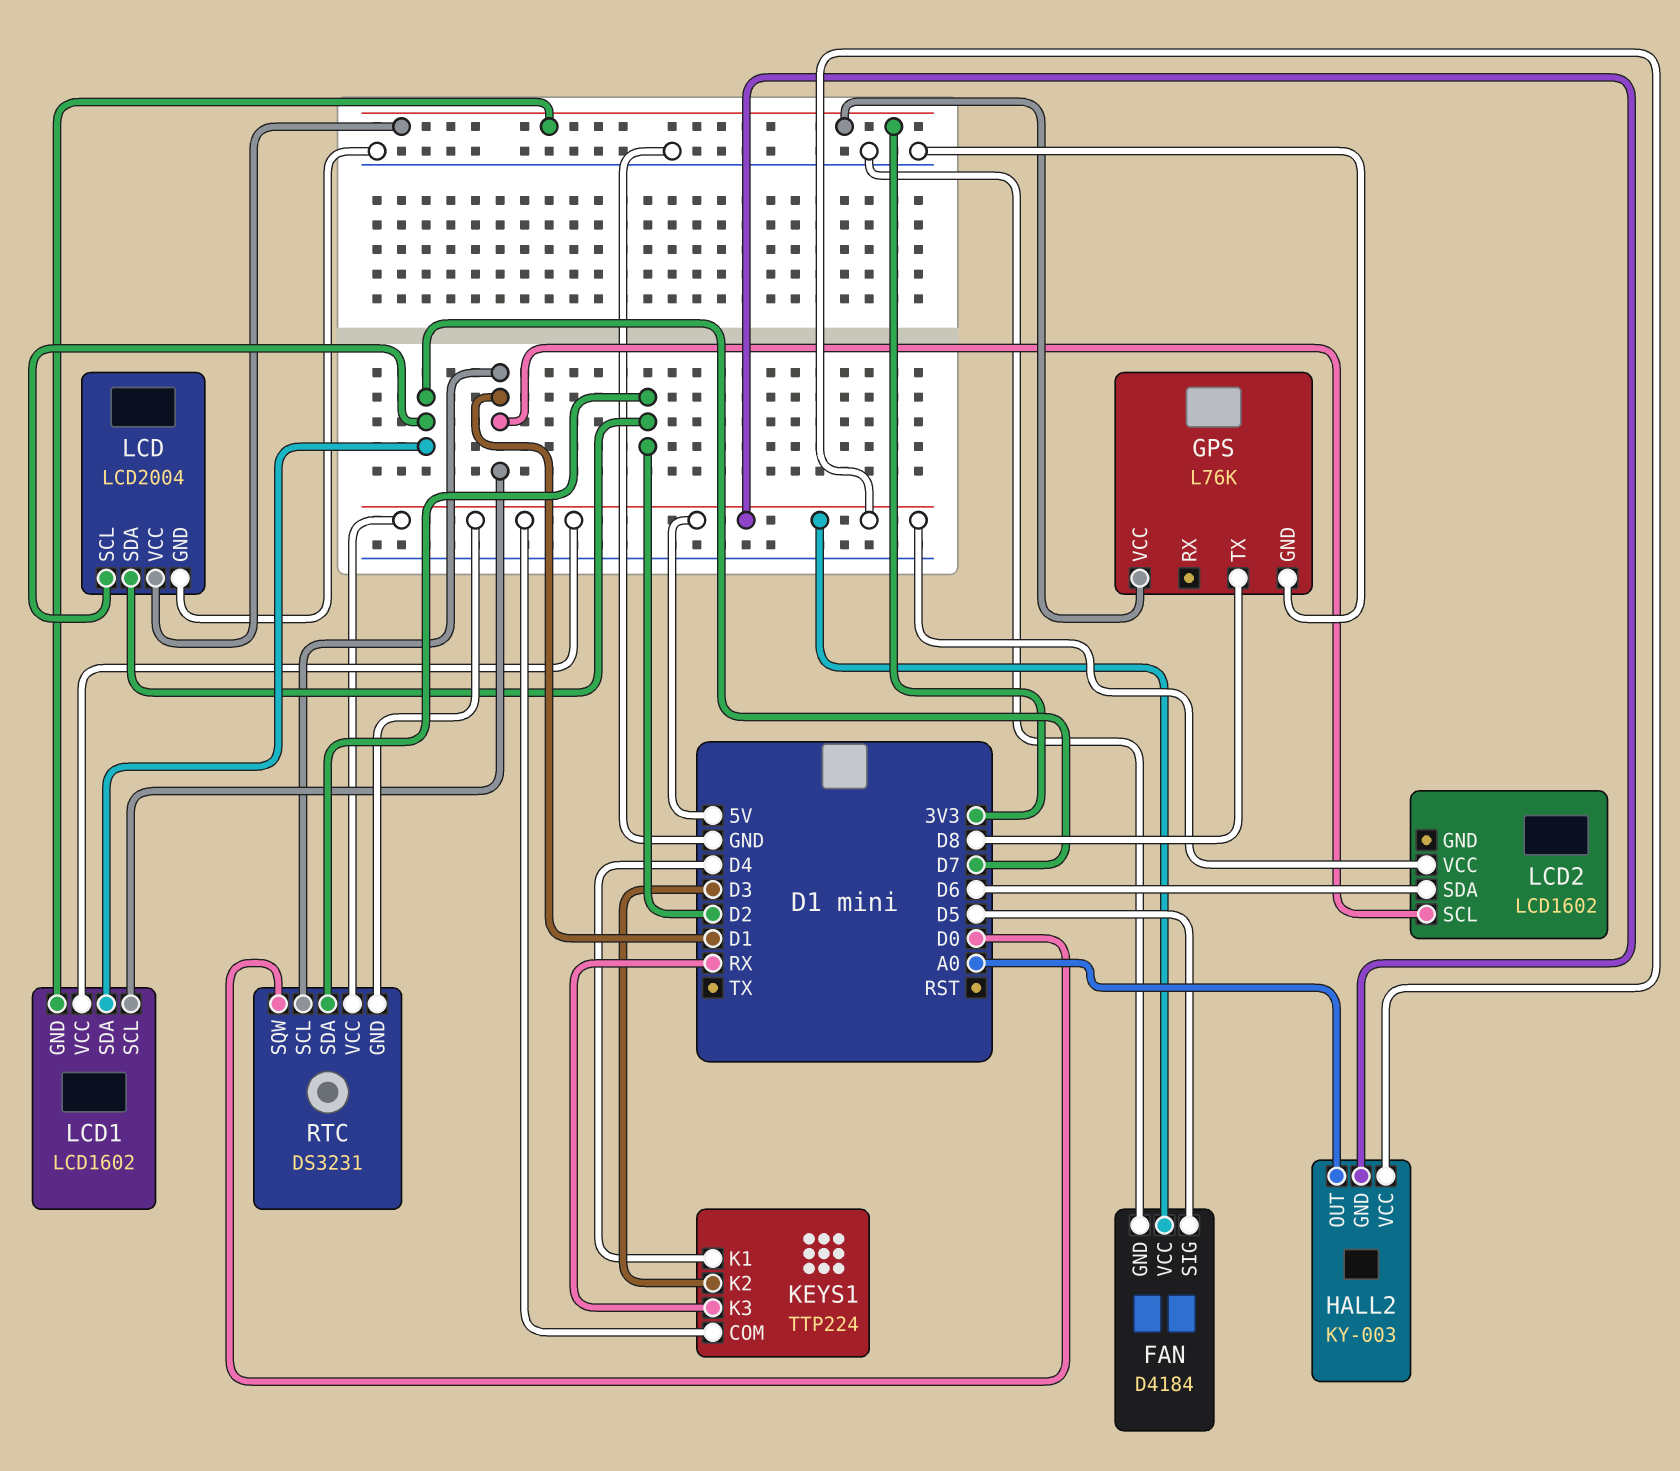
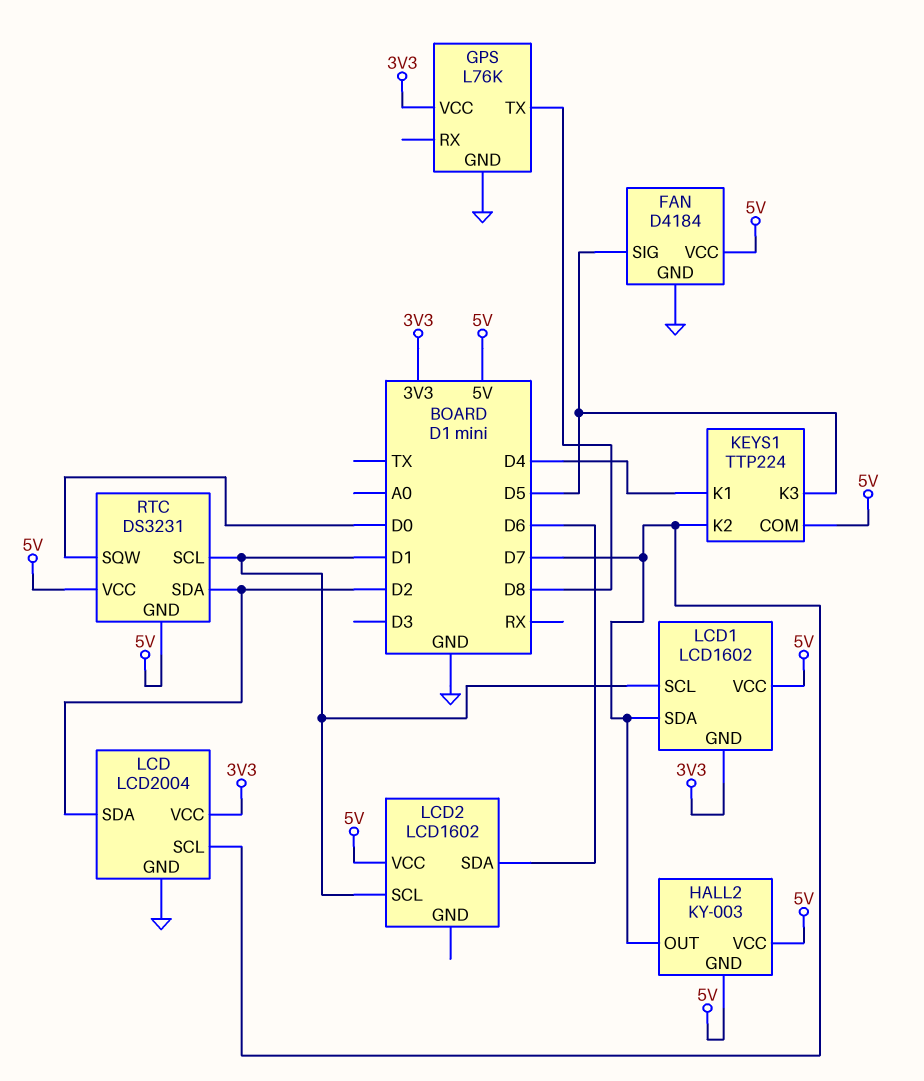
HALL2 pin OUT: A0 -> D7
KEYS1 pin K2: D3 -> D7
KEYS1 pin K3: RX -> D5

